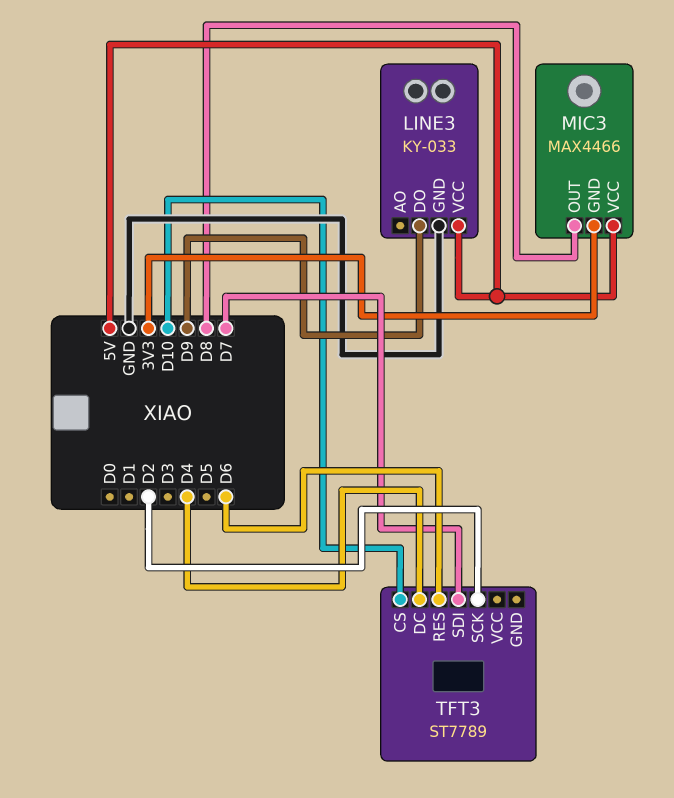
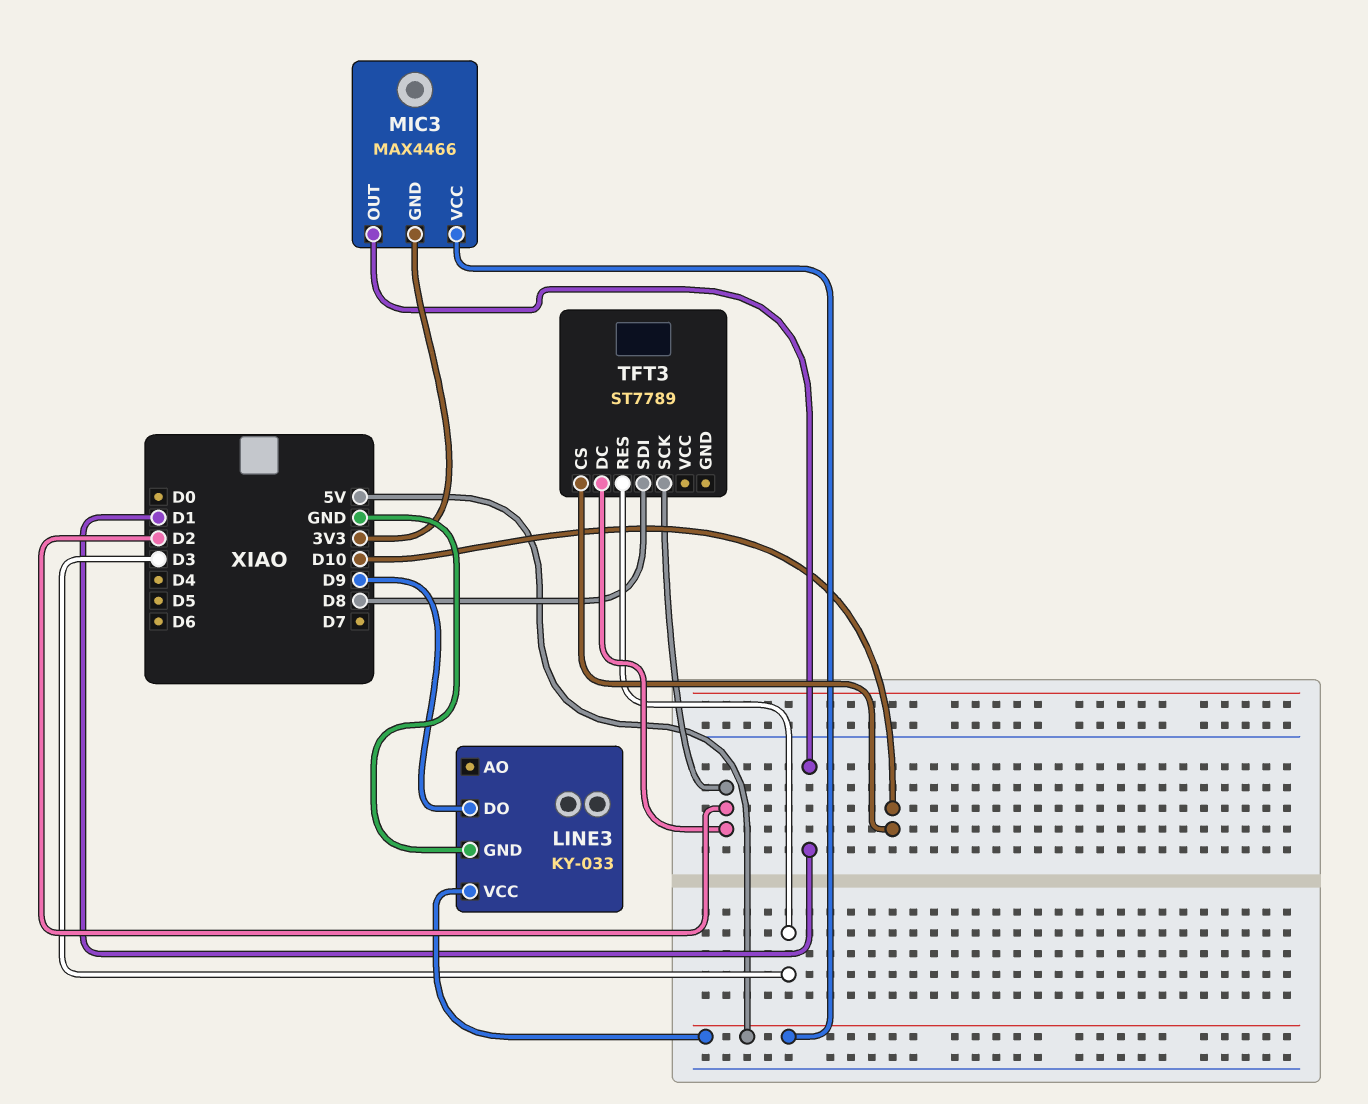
MIC3 pin OUT: D8 -> D1
TFT3 pin DC: D4 -> D2
TFT3 pin RES: D6 -> D3
TFT3 pin SDI: D7 -> D8

